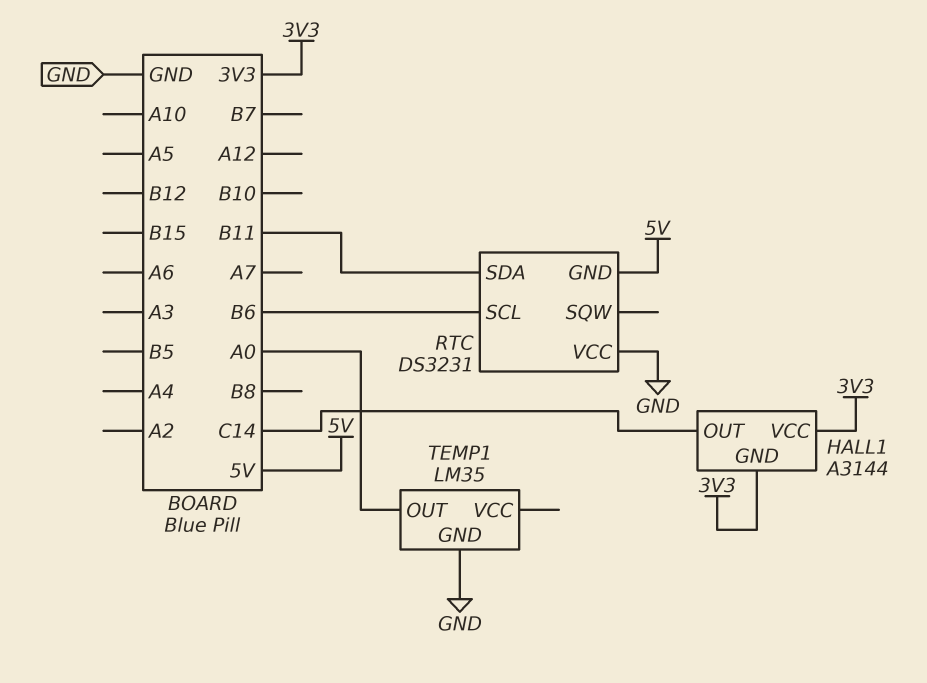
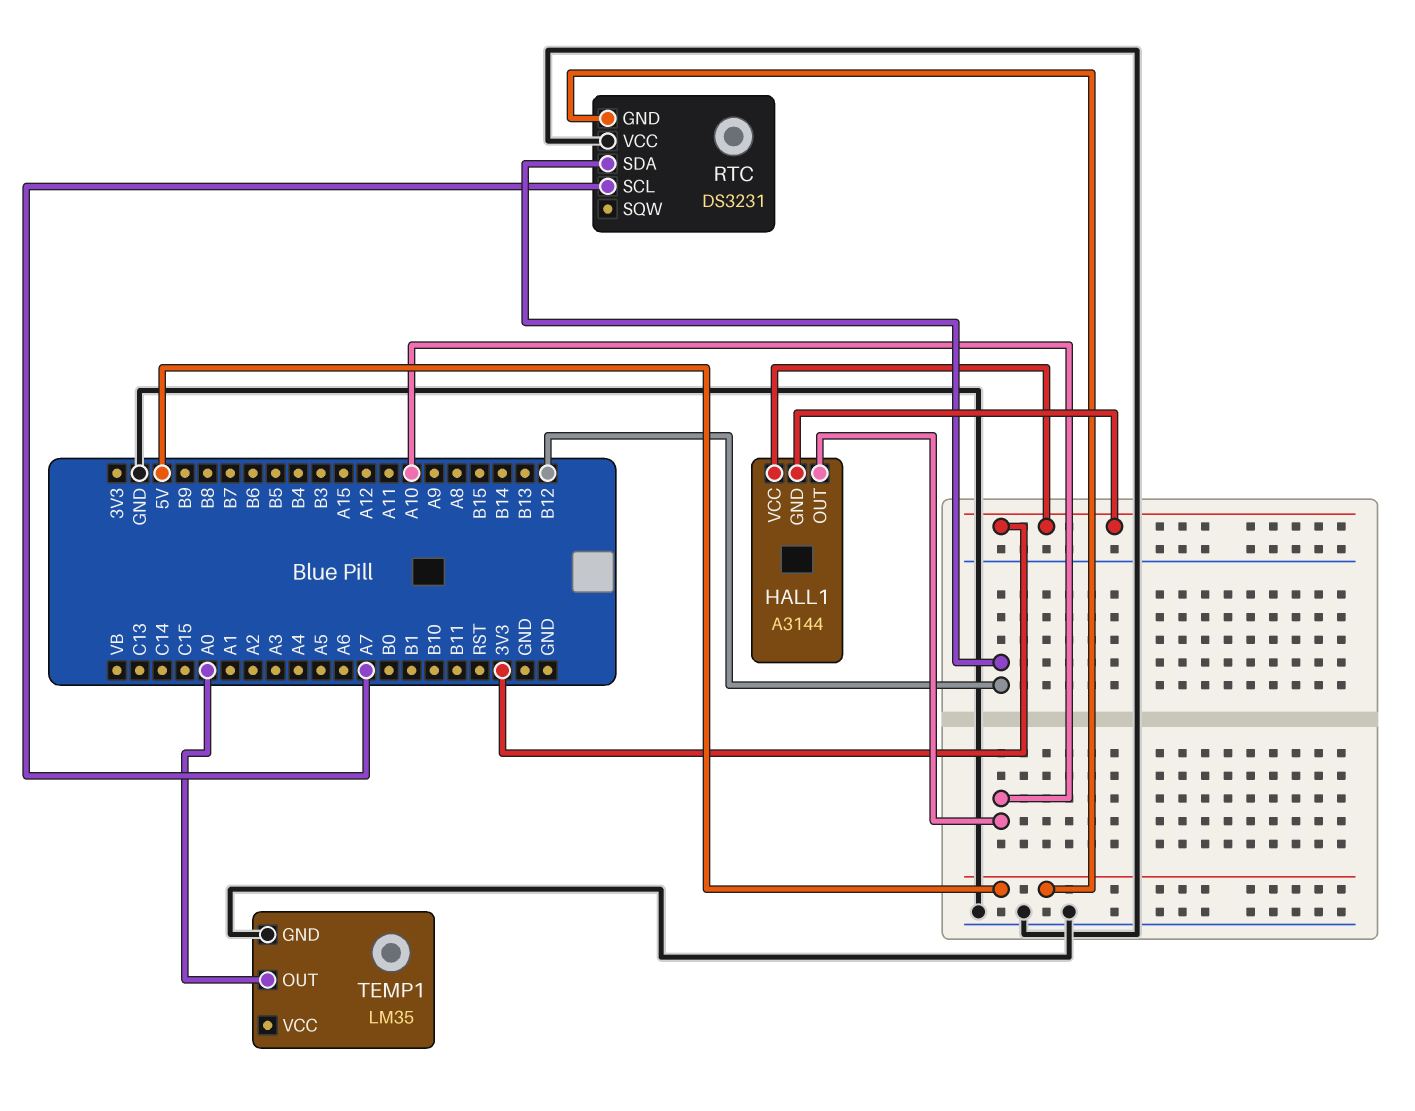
HALL1 pin OUT: C14 -> A10
RTC pin SCL: B6 -> A7
RTC pin SDA: B11 -> B12

